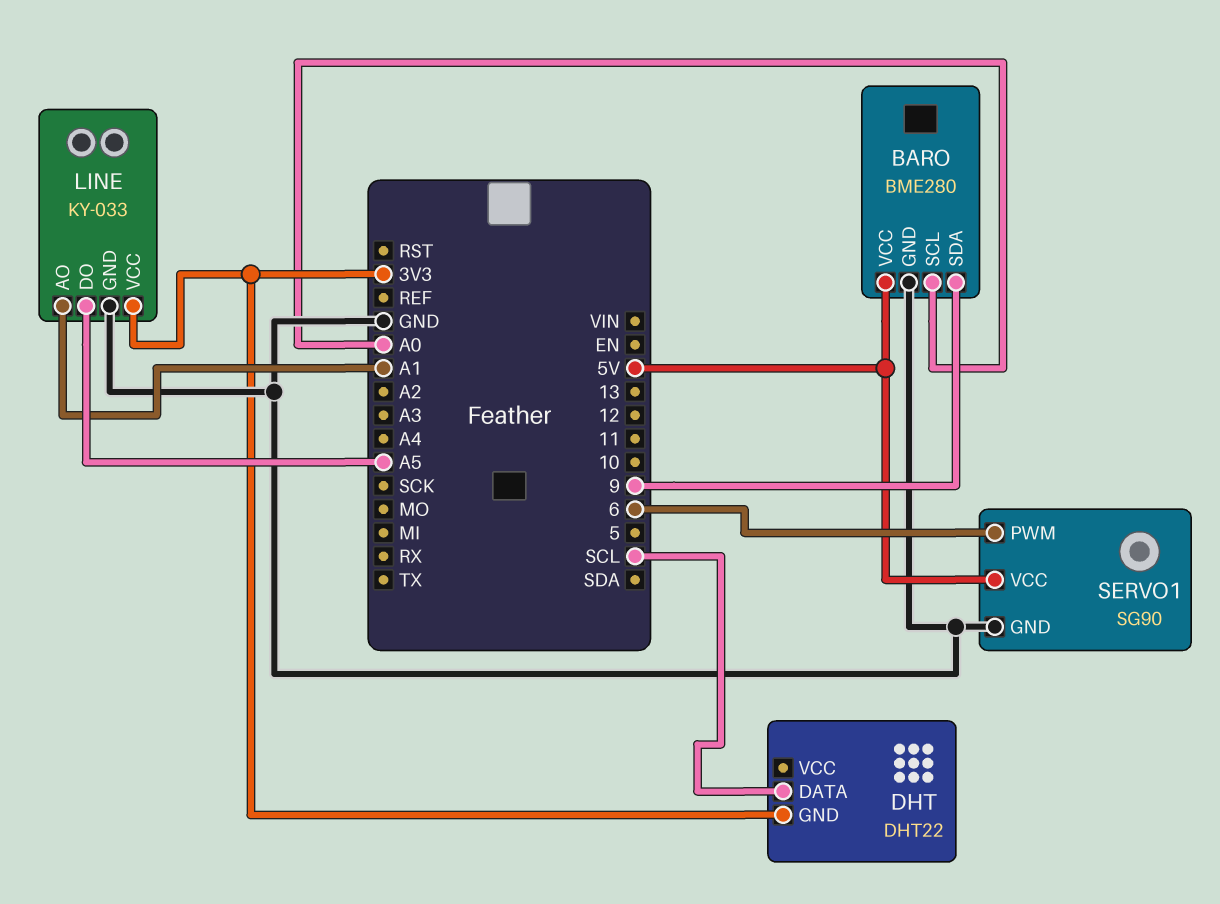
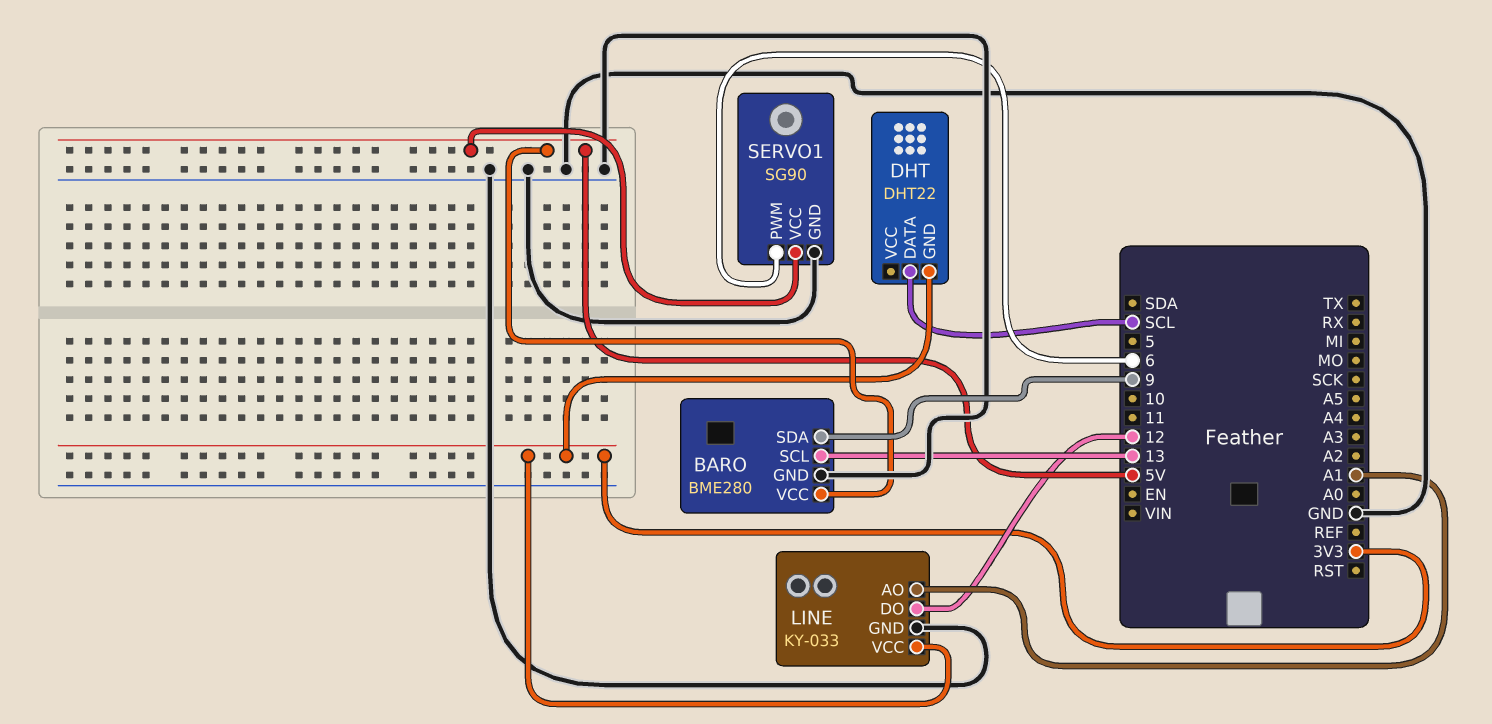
BARO pin SCL: A0 -> 13
LINE pin DO: A5 -> 12

